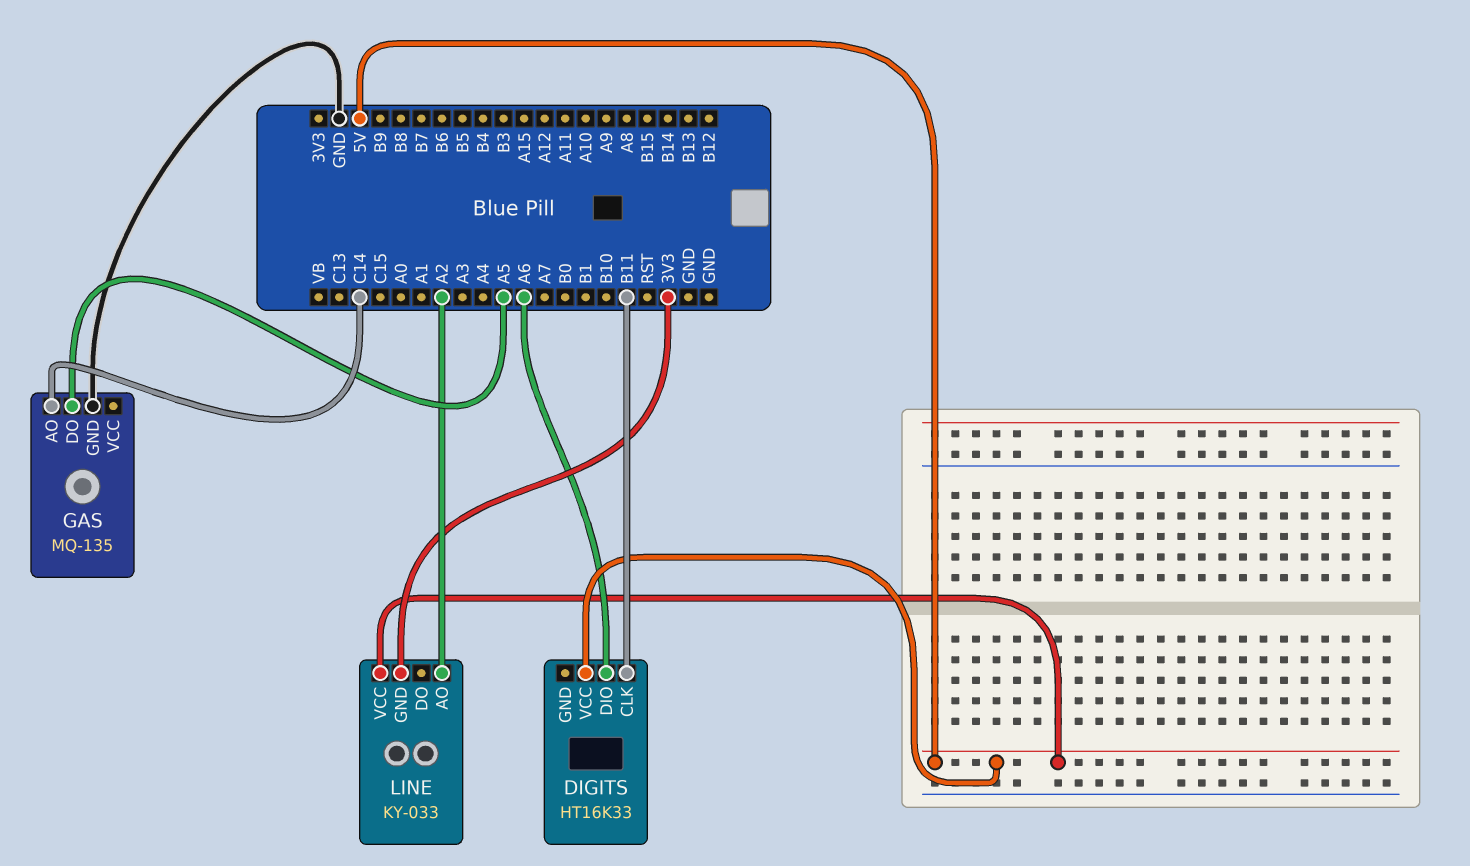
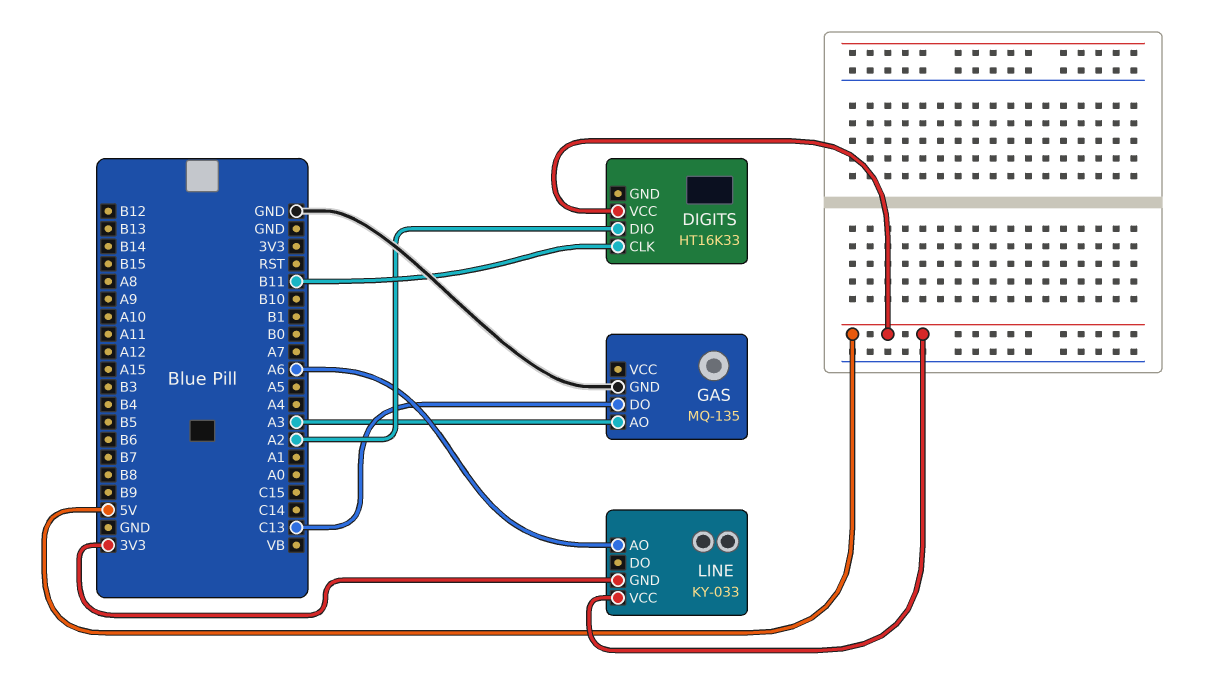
DIGITS pin DIO: A6 -> A2
GAS pin AO: C14 -> A3
GAS pin DO: A5 -> C13
LINE pin AO: A2 -> A6

